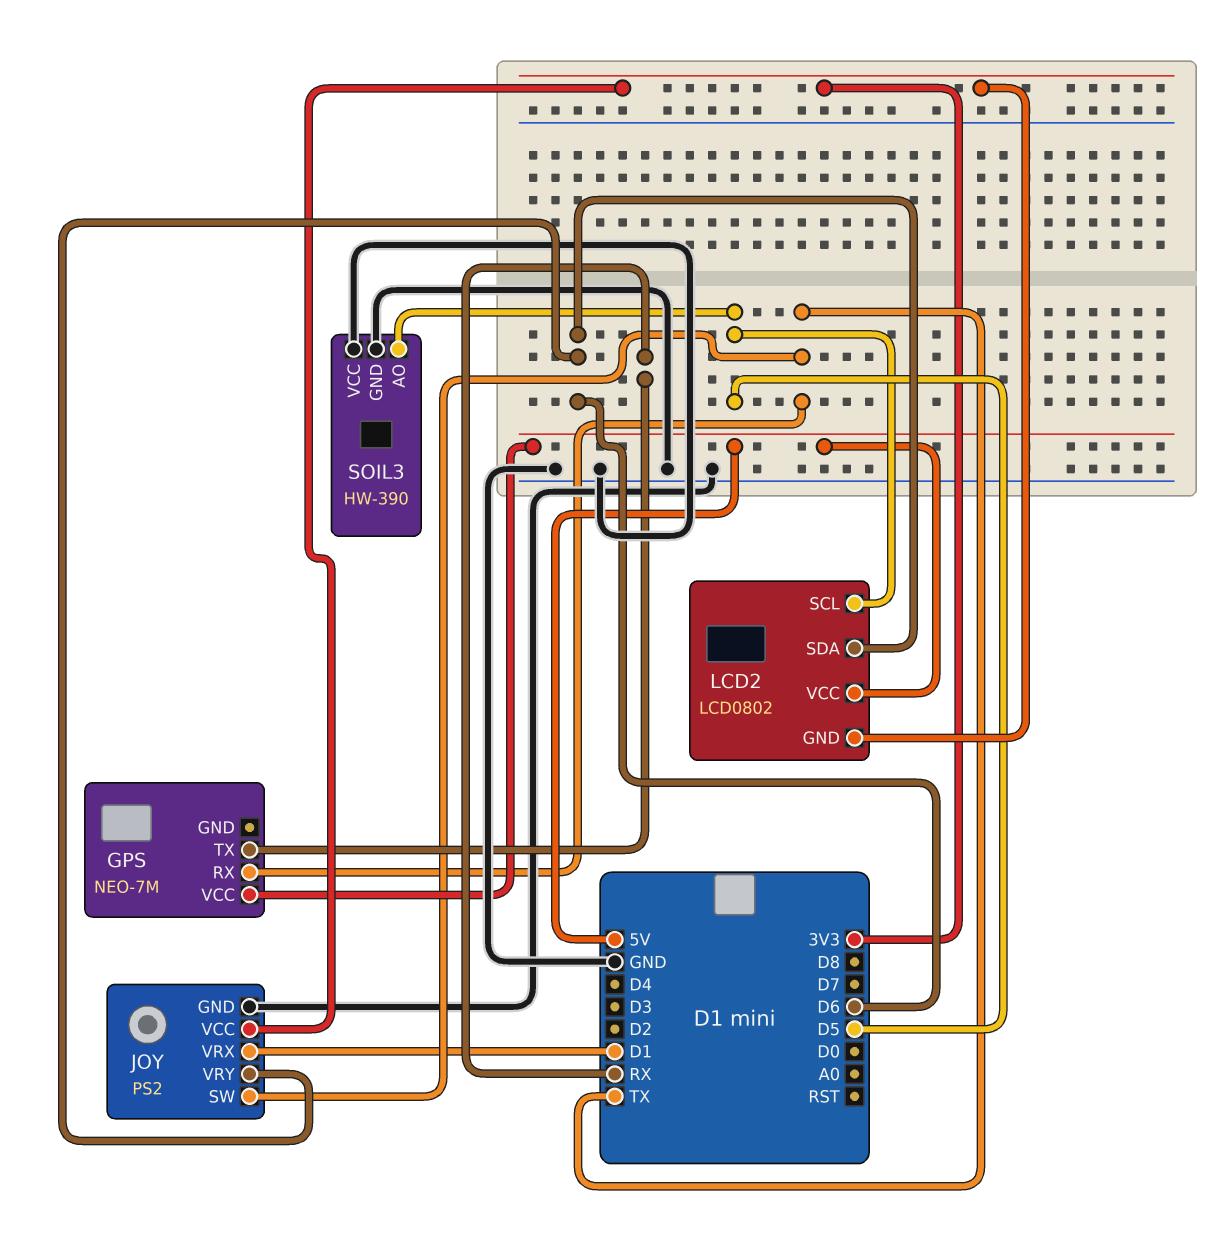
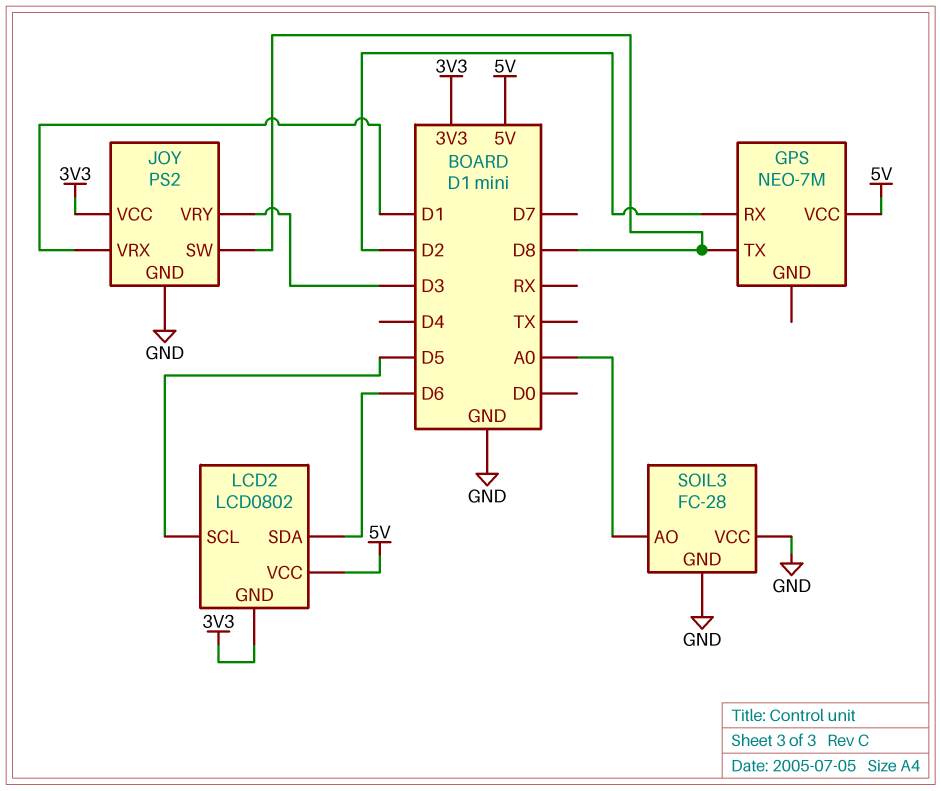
GPS pin RX: TX -> D2
GPS pin TX: RX -> D8
JOY pin SW: TX -> D8
JOY pin VRY: D6 -> D3
SOIL3: HW-390 -> FC-28
SOIL3 pin AO: D5 -> A0

